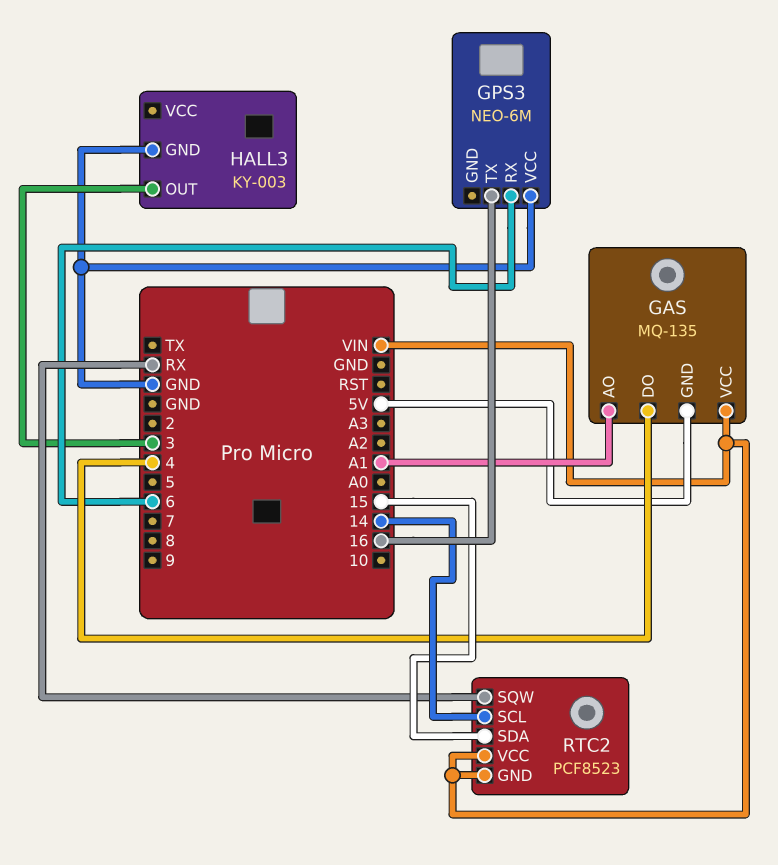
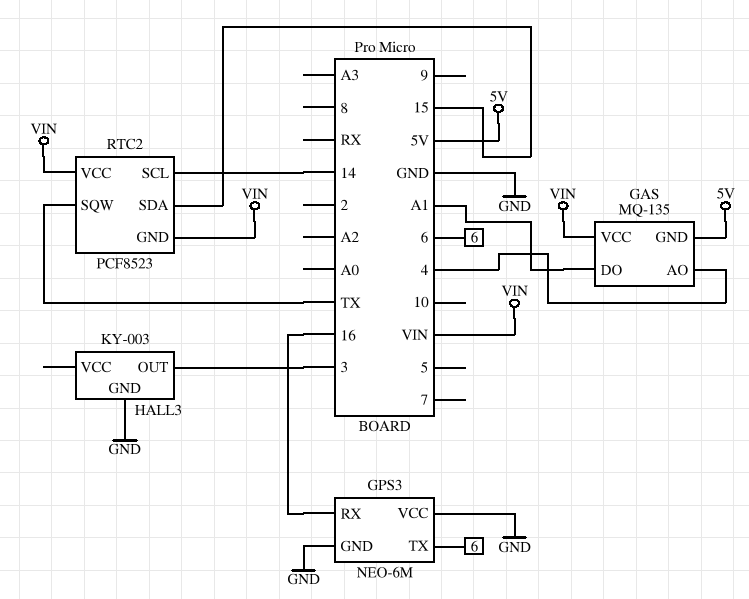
GAS pin AO: A1 -> 4
GAS pin DO: 4 -> A1
GPS3 pin GND: none -> GND
GPS3 pin RX: 6 -> 16
GPS3 pin TX: 16 -> 6
RTC2 pin SQW: RX -> TX

